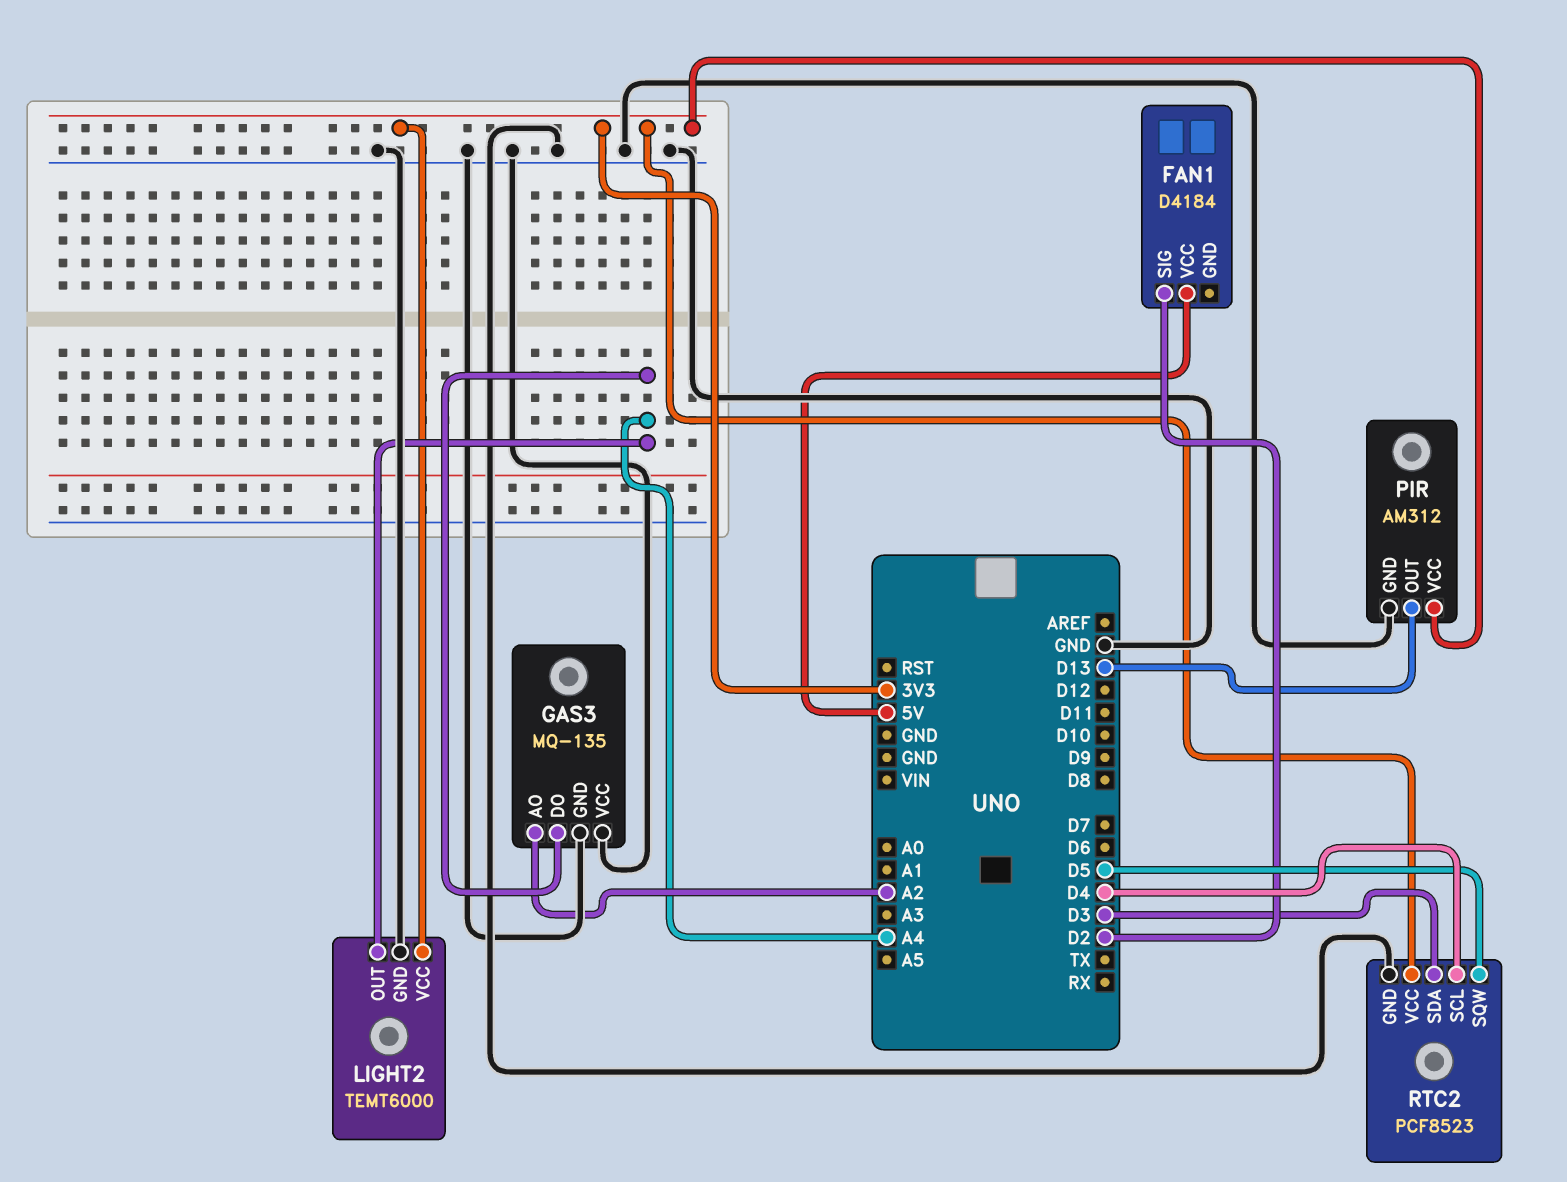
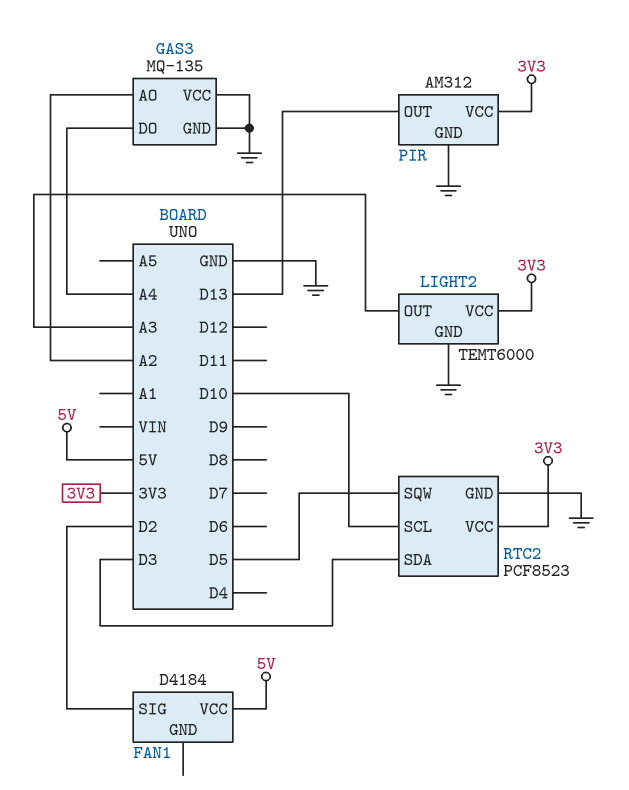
LIGHT2 pin OUT: A4 -> A3
RTC2 pin SCL: D4 -> D10

